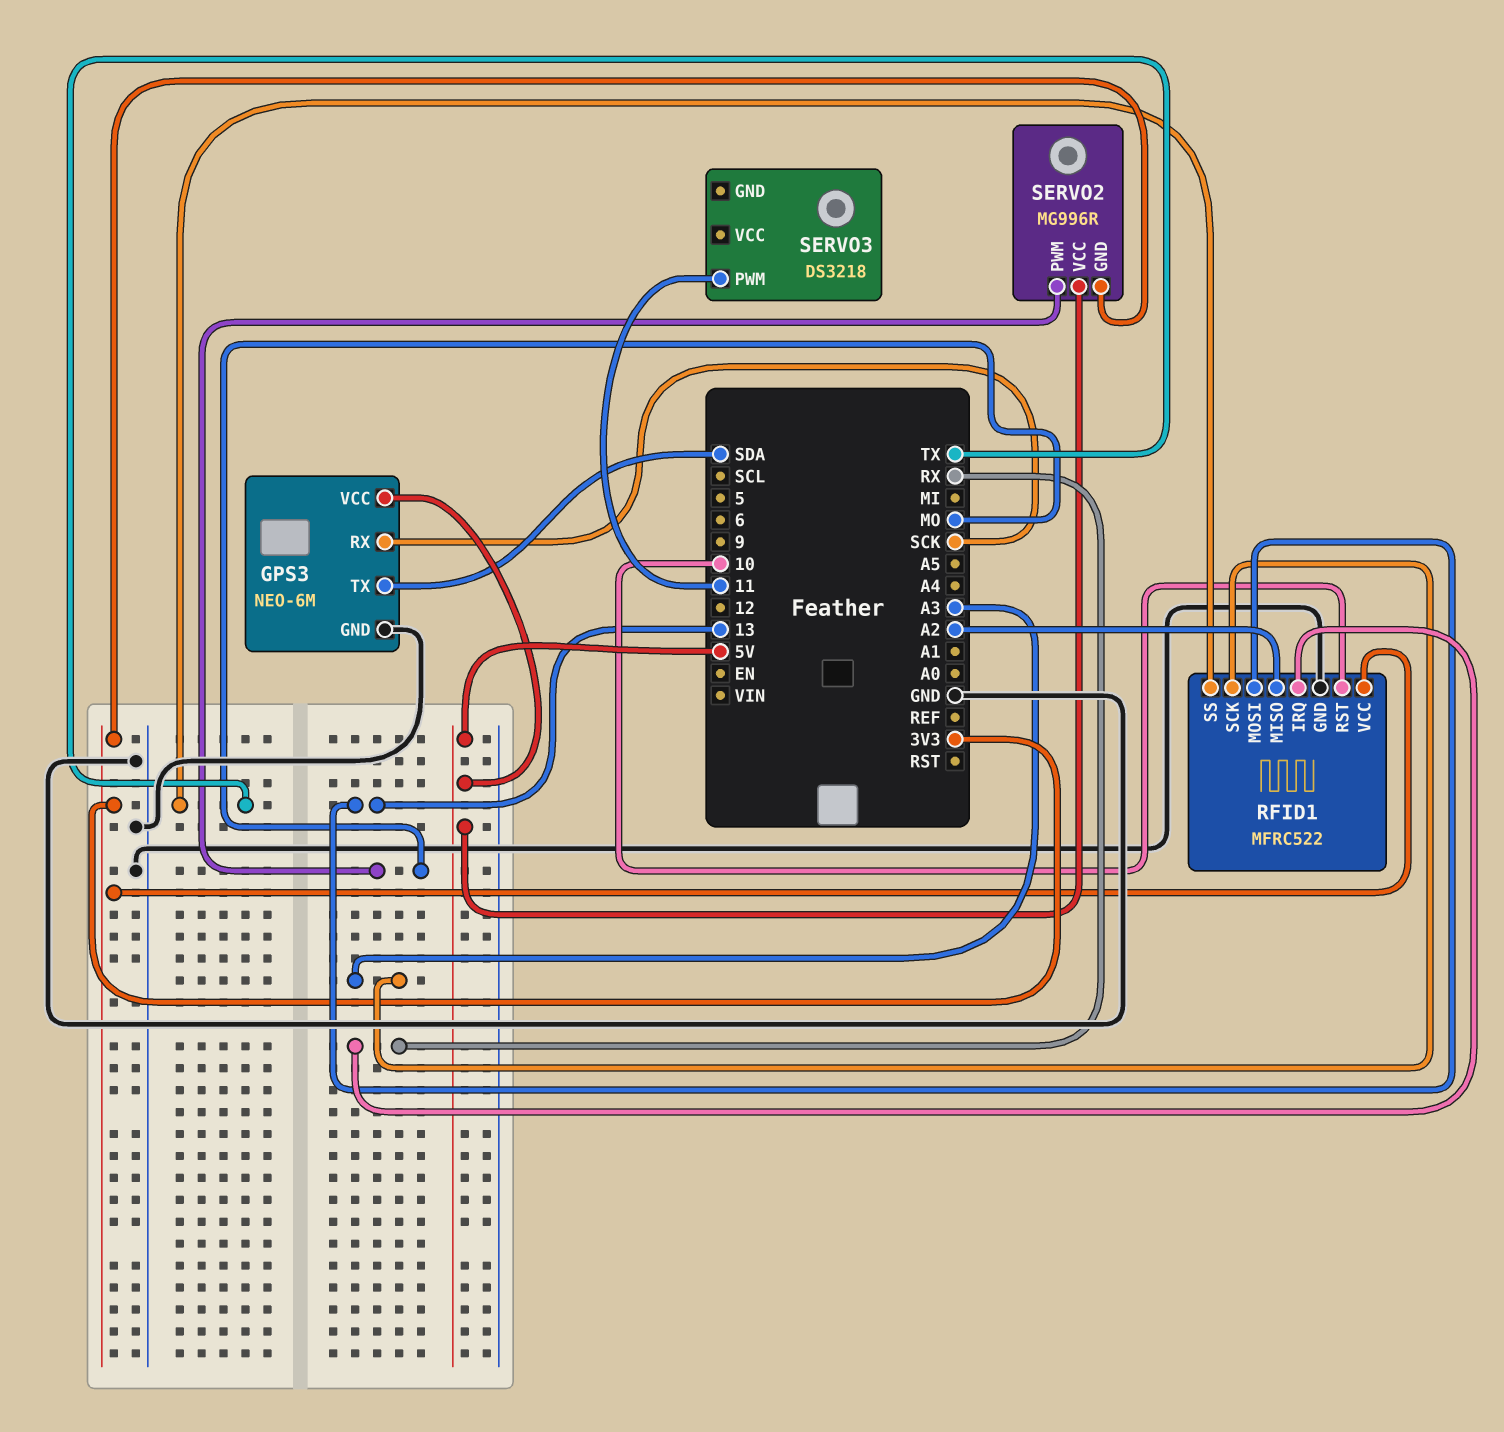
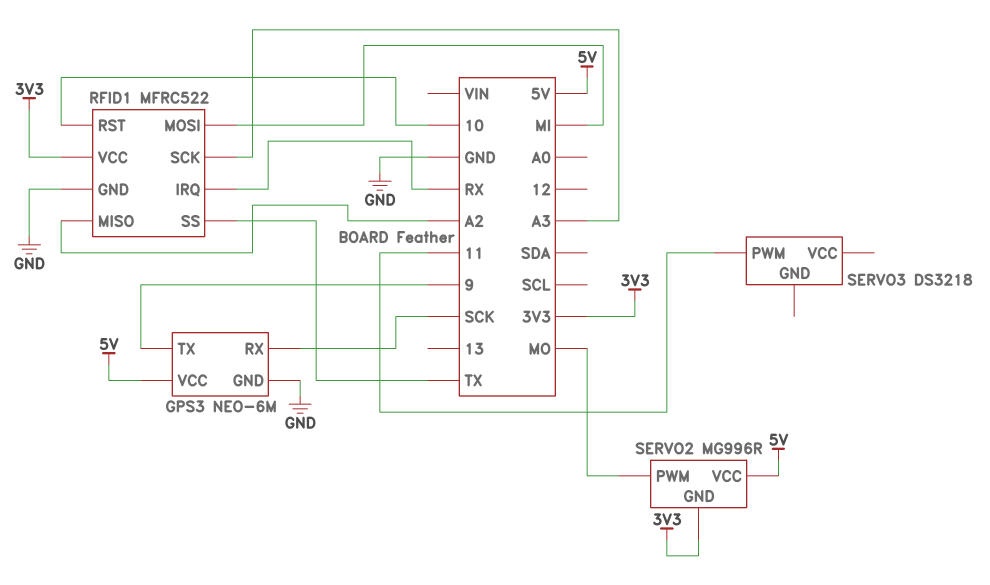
GPS3 pin TX: SDA -> 9
RFID1 pin MOSI: 13 -> MI

